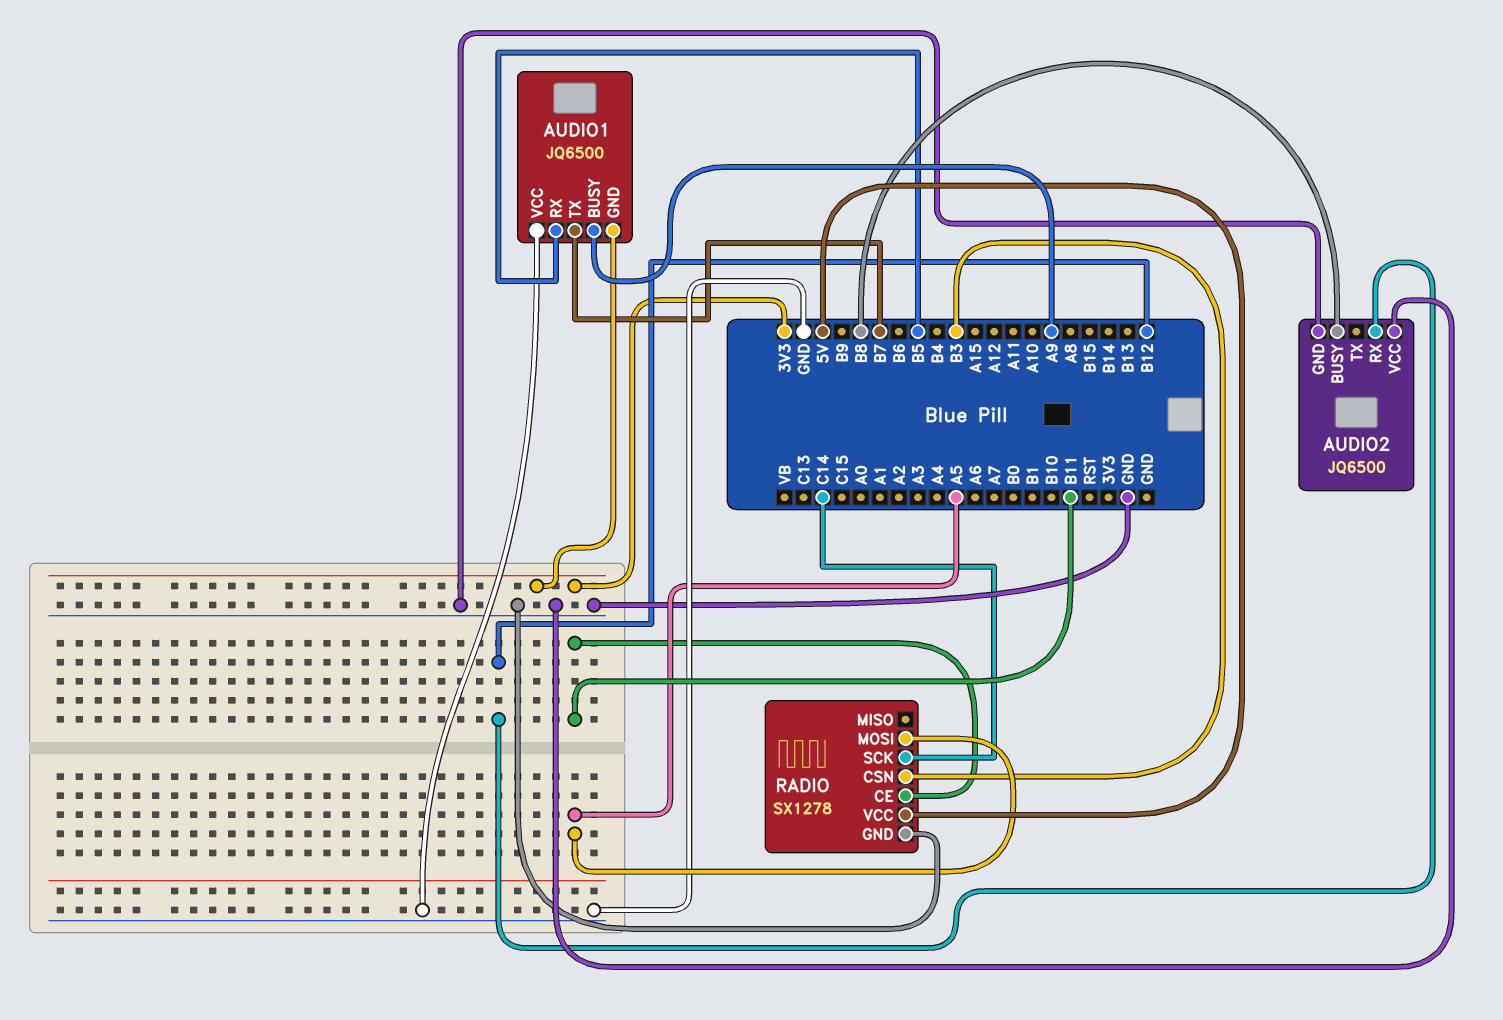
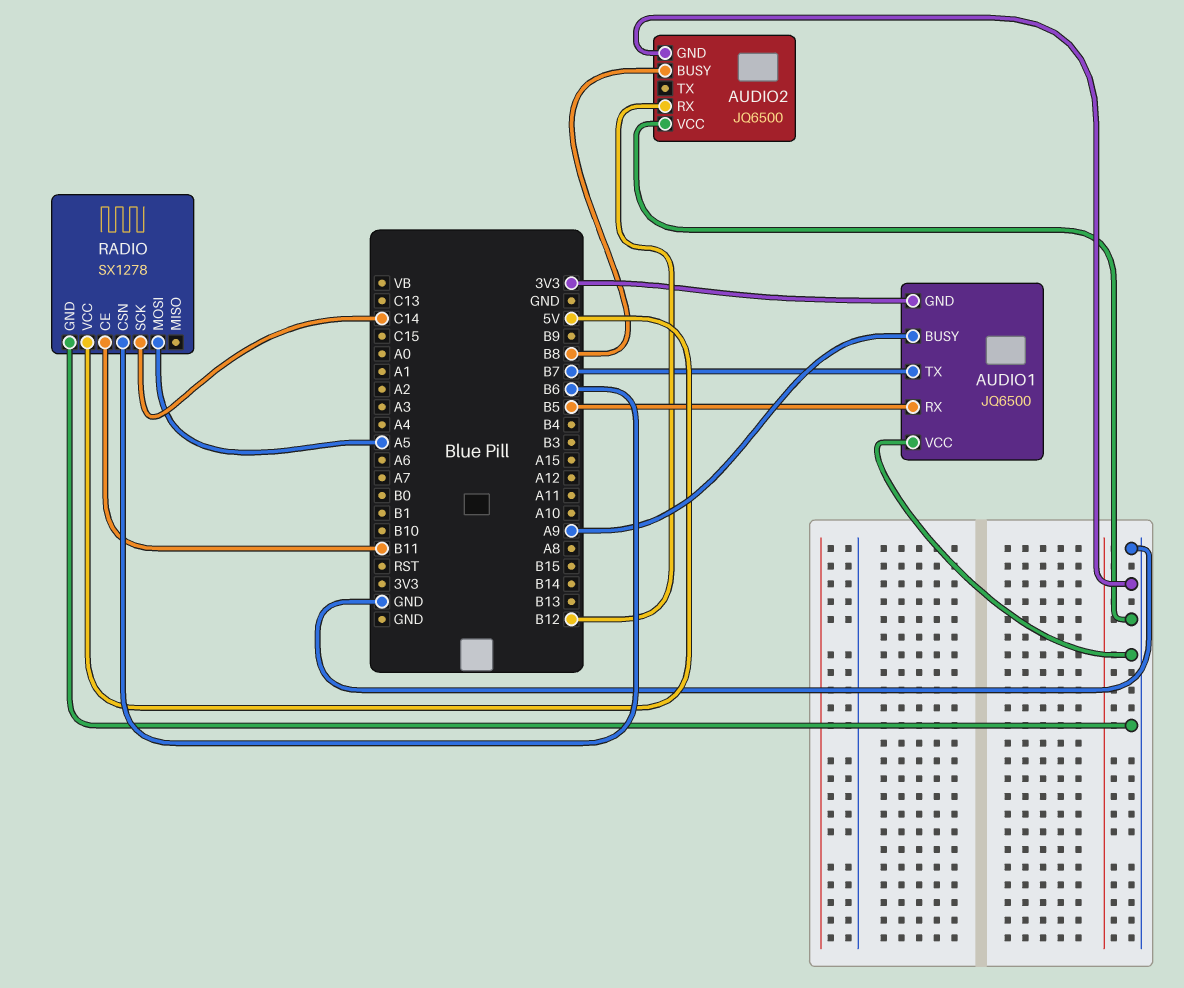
RADIO pin CSN: B3 -> B6

